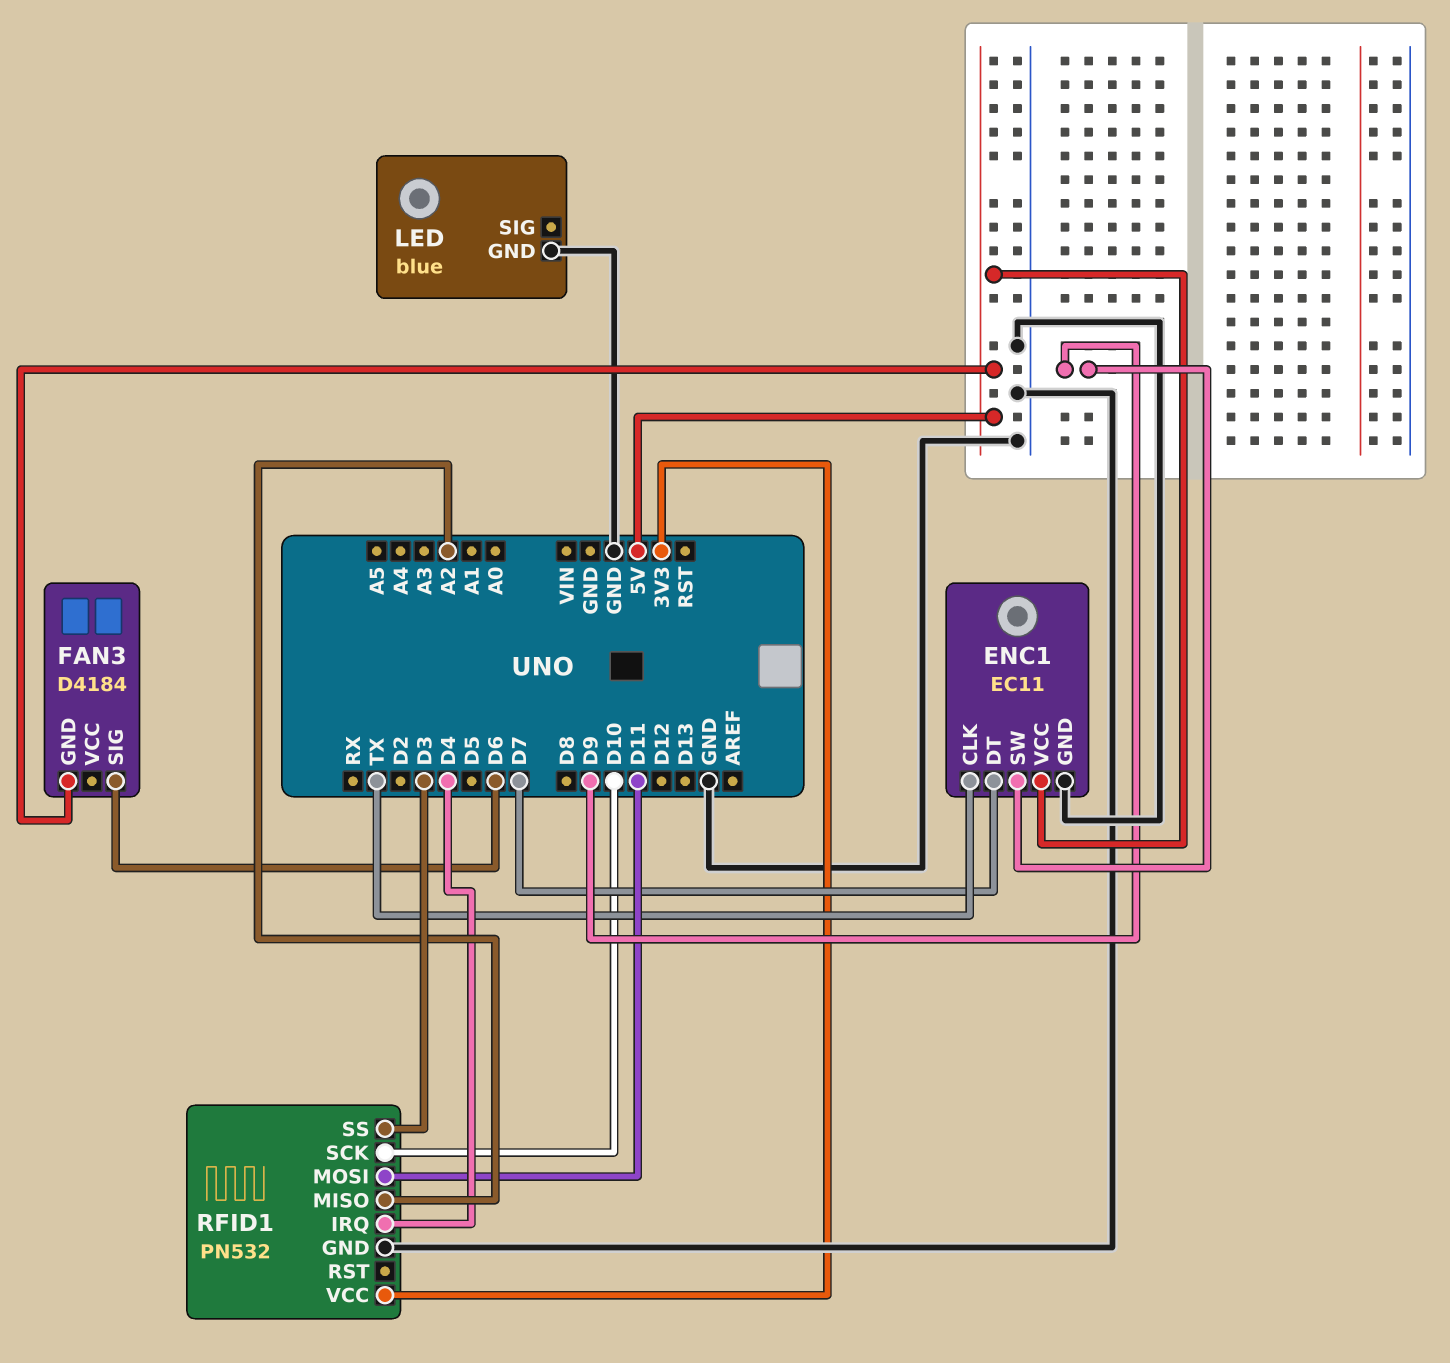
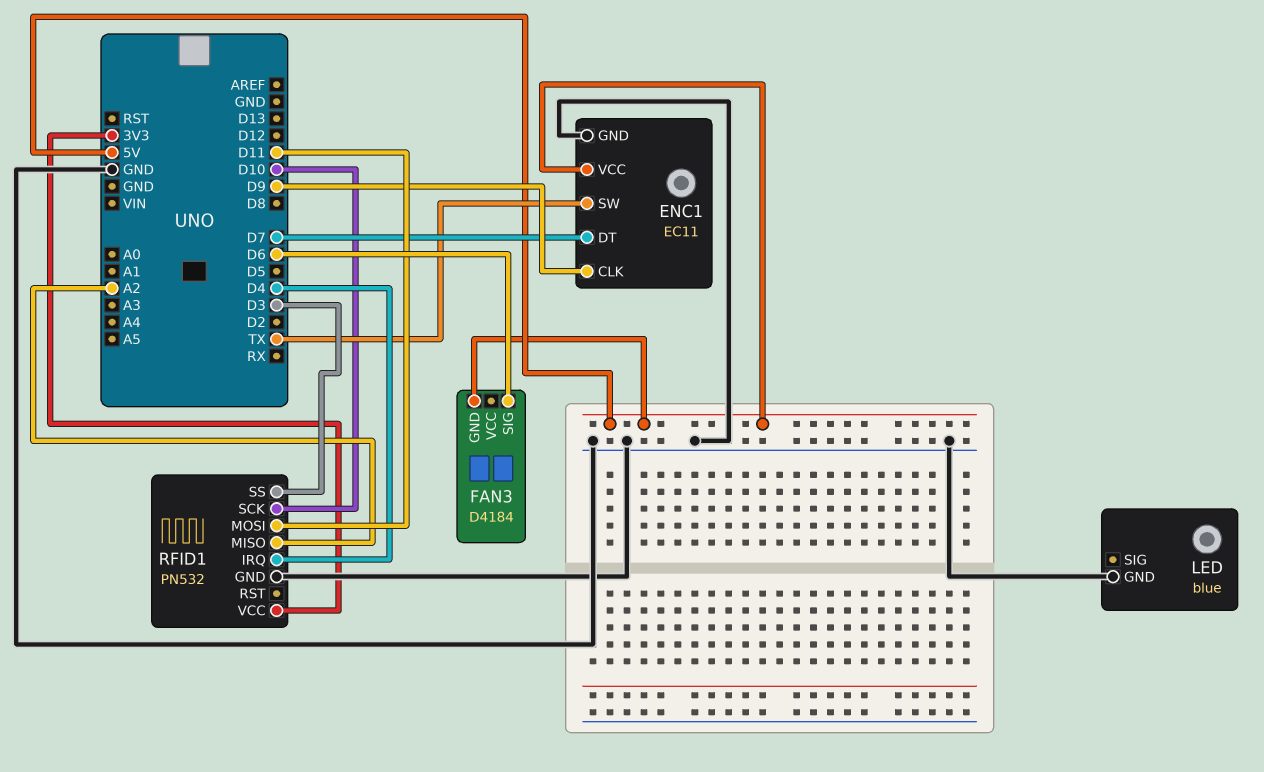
ENC1 pin CLK: TX -> D9
ENC1 pin SW: D9 -> TX

